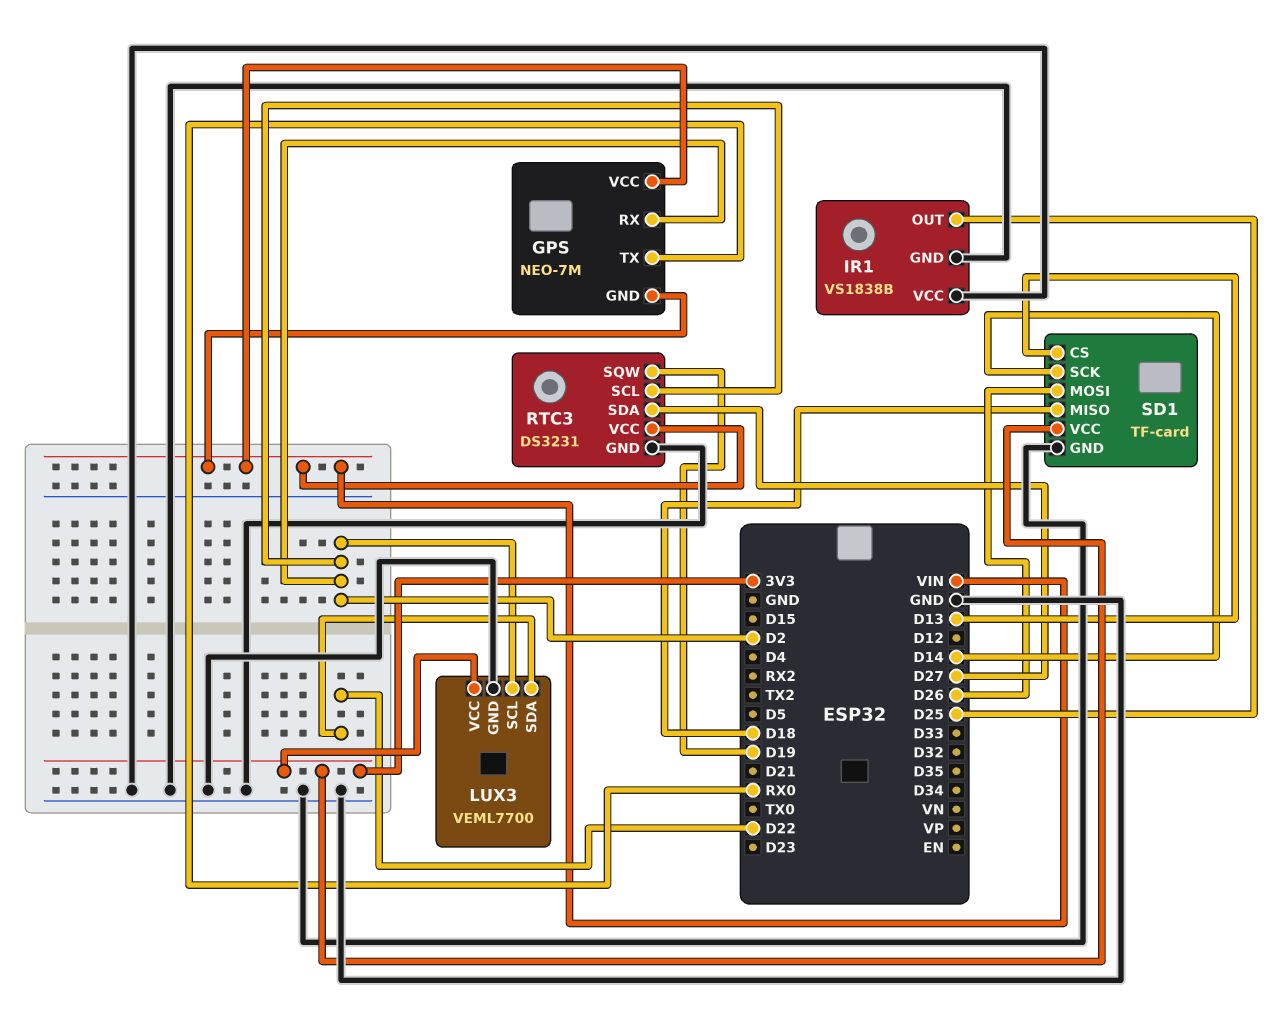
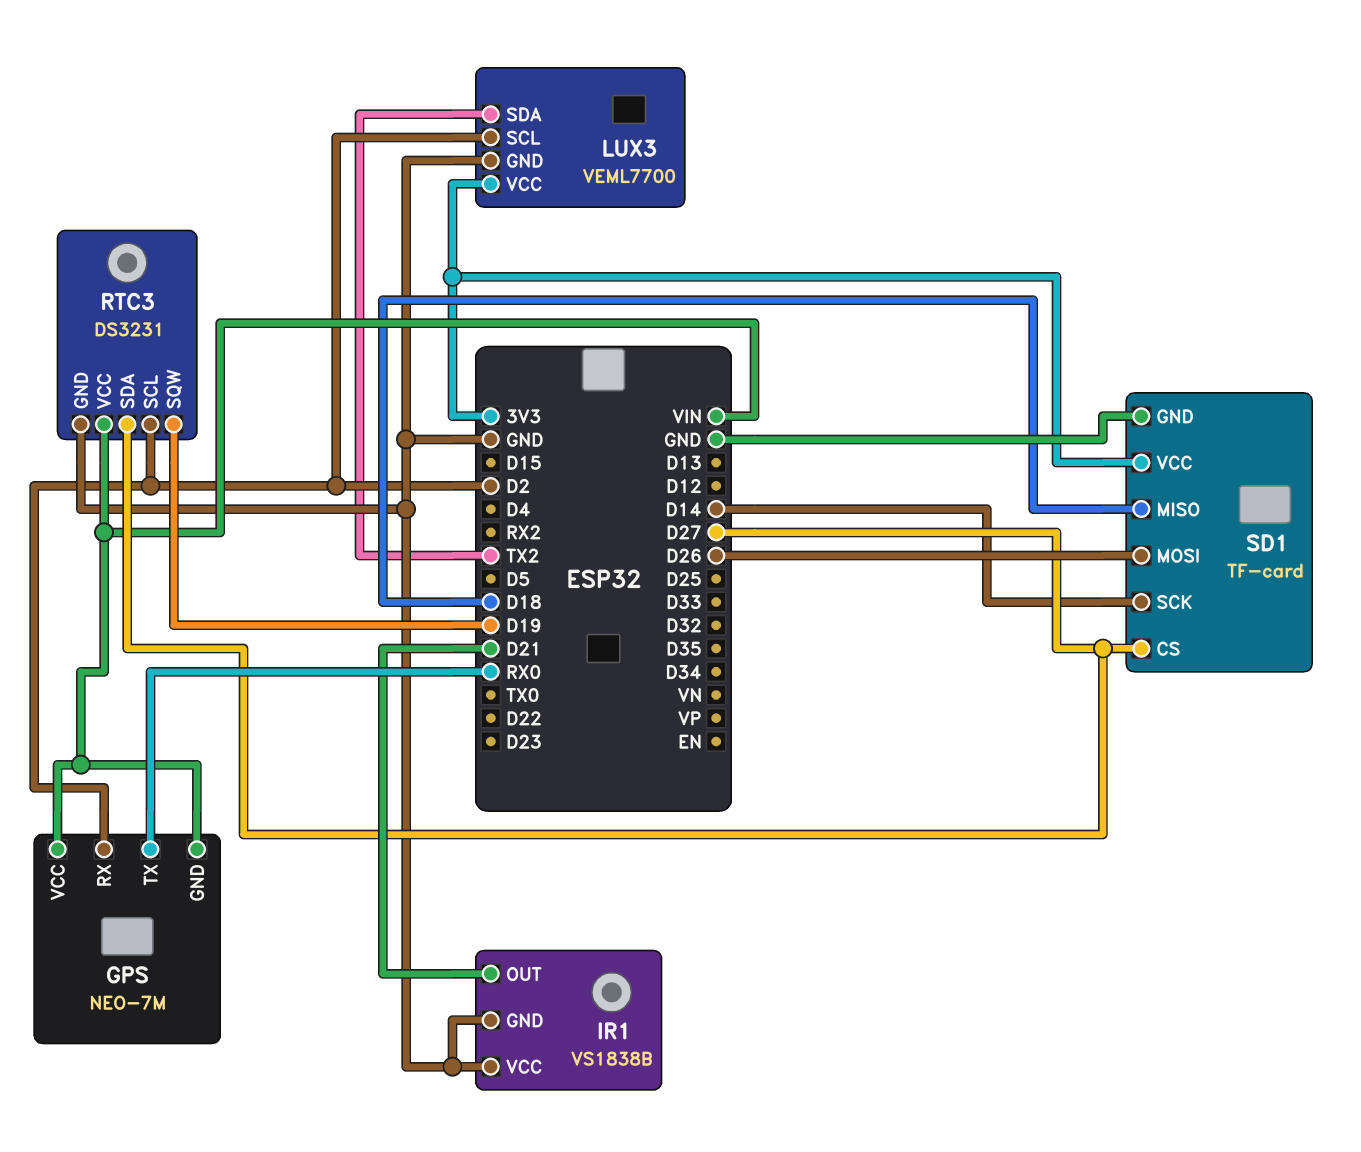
IR1 pin OUT: D25 -> D21
LUX3 pin SDA: D22 -> TX2
SD1 pin CS: D13 -> D27

